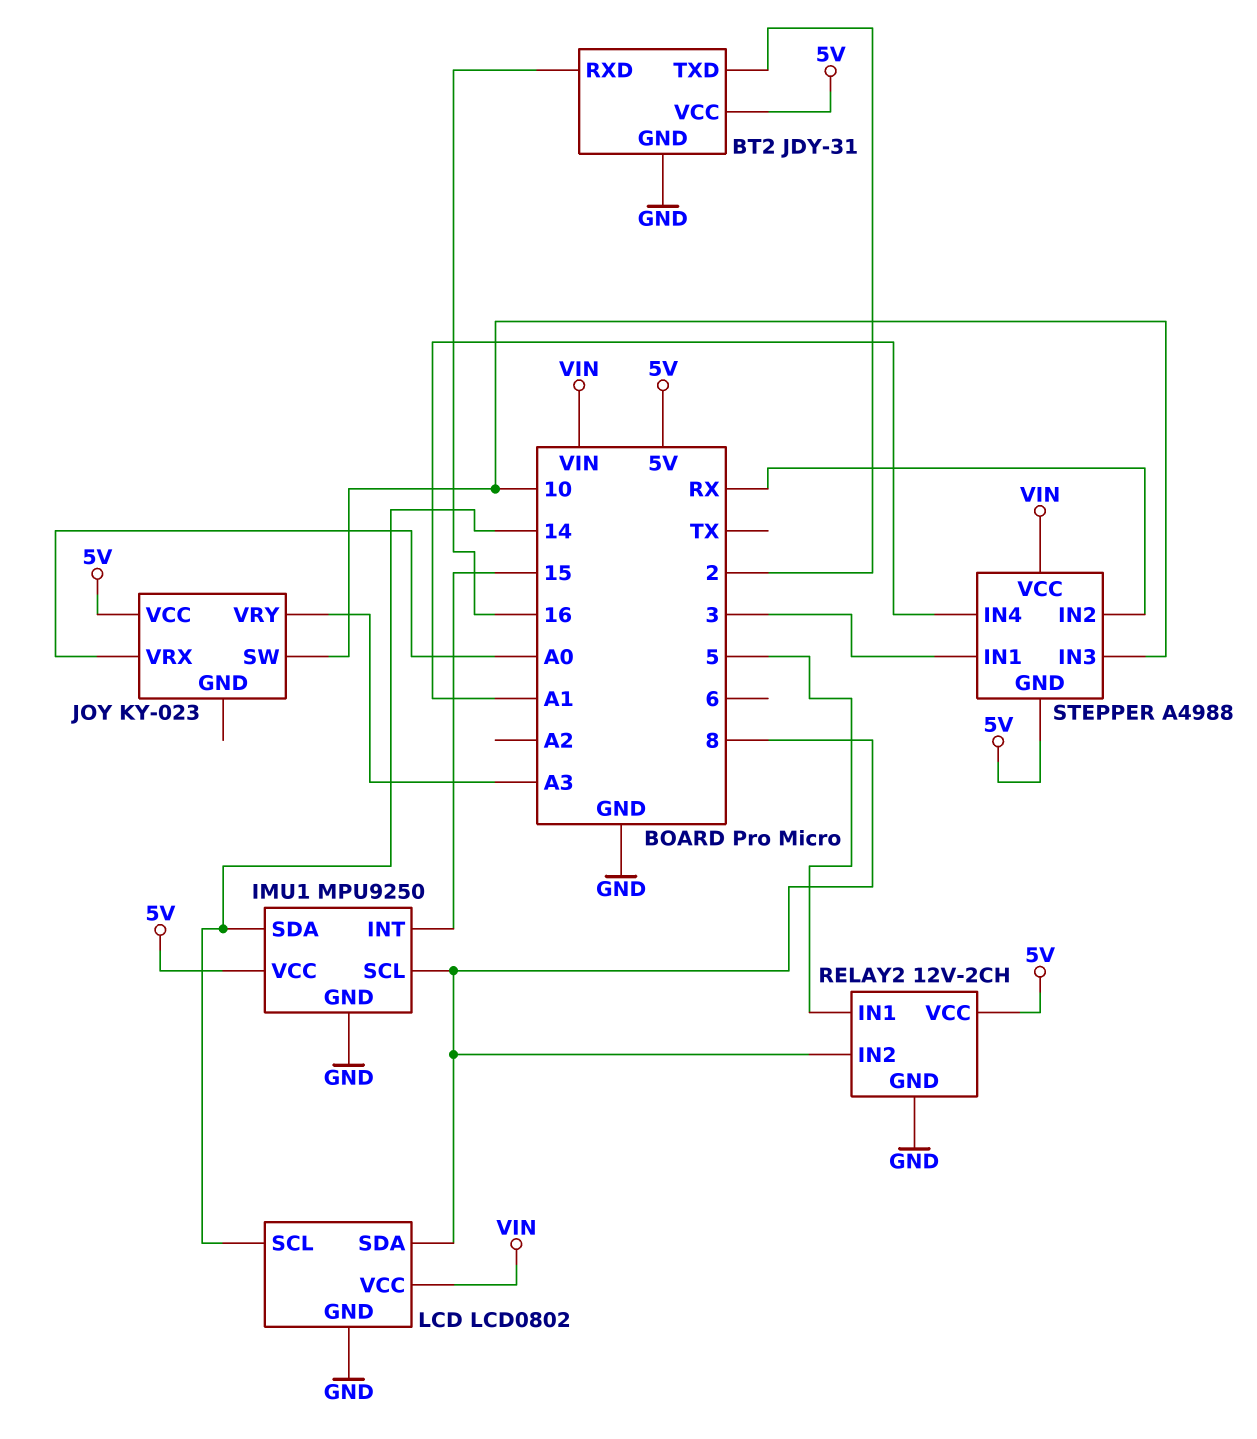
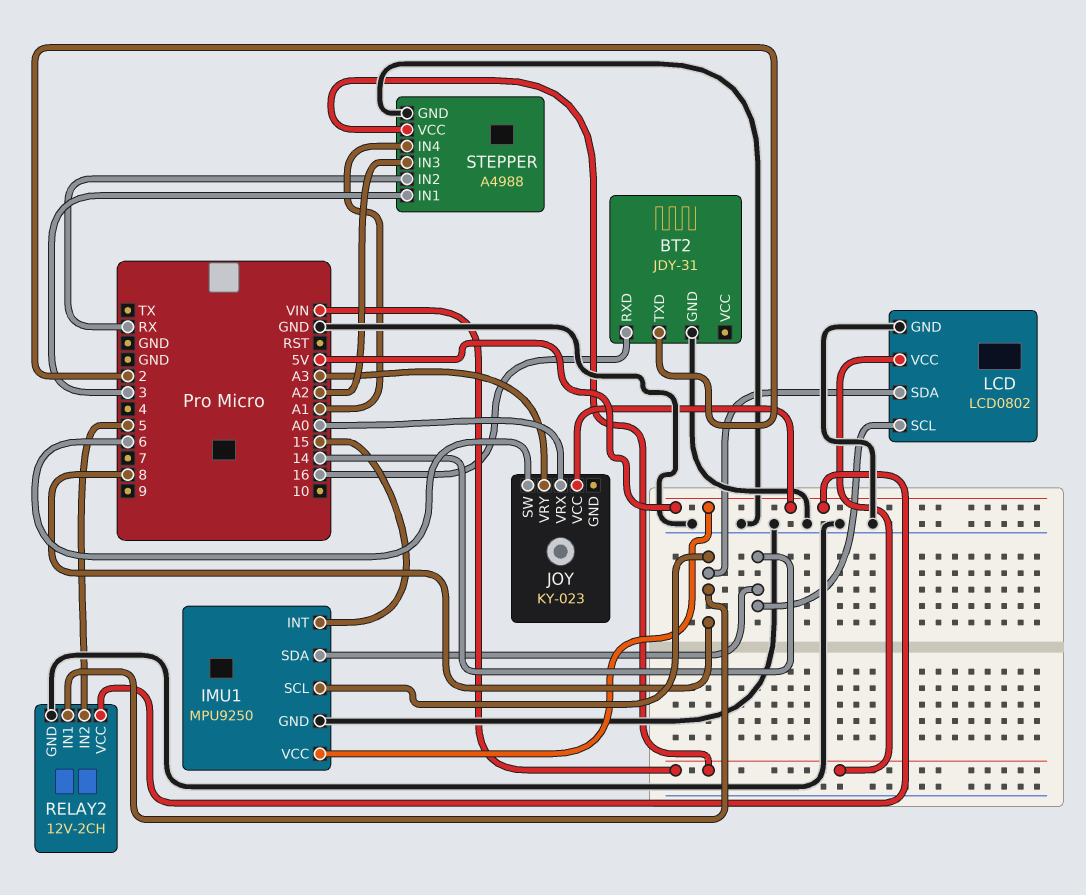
BT2 pin VCC: 5V -> none
JOY pin SW: 10 -> 6
RELAY2 pin IN1: 5 -> 8
RELAY2 pin IN2: 8 -> 5
STEPPER pin GND: 5V -> GND
STEPPER pin IN3: 10 -> A2

